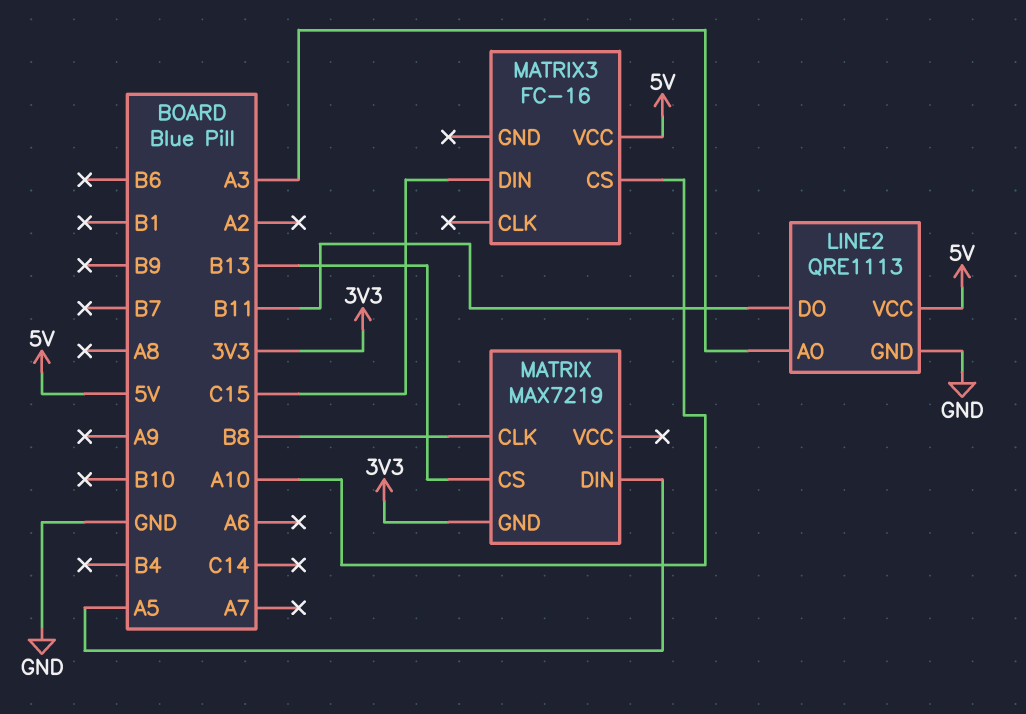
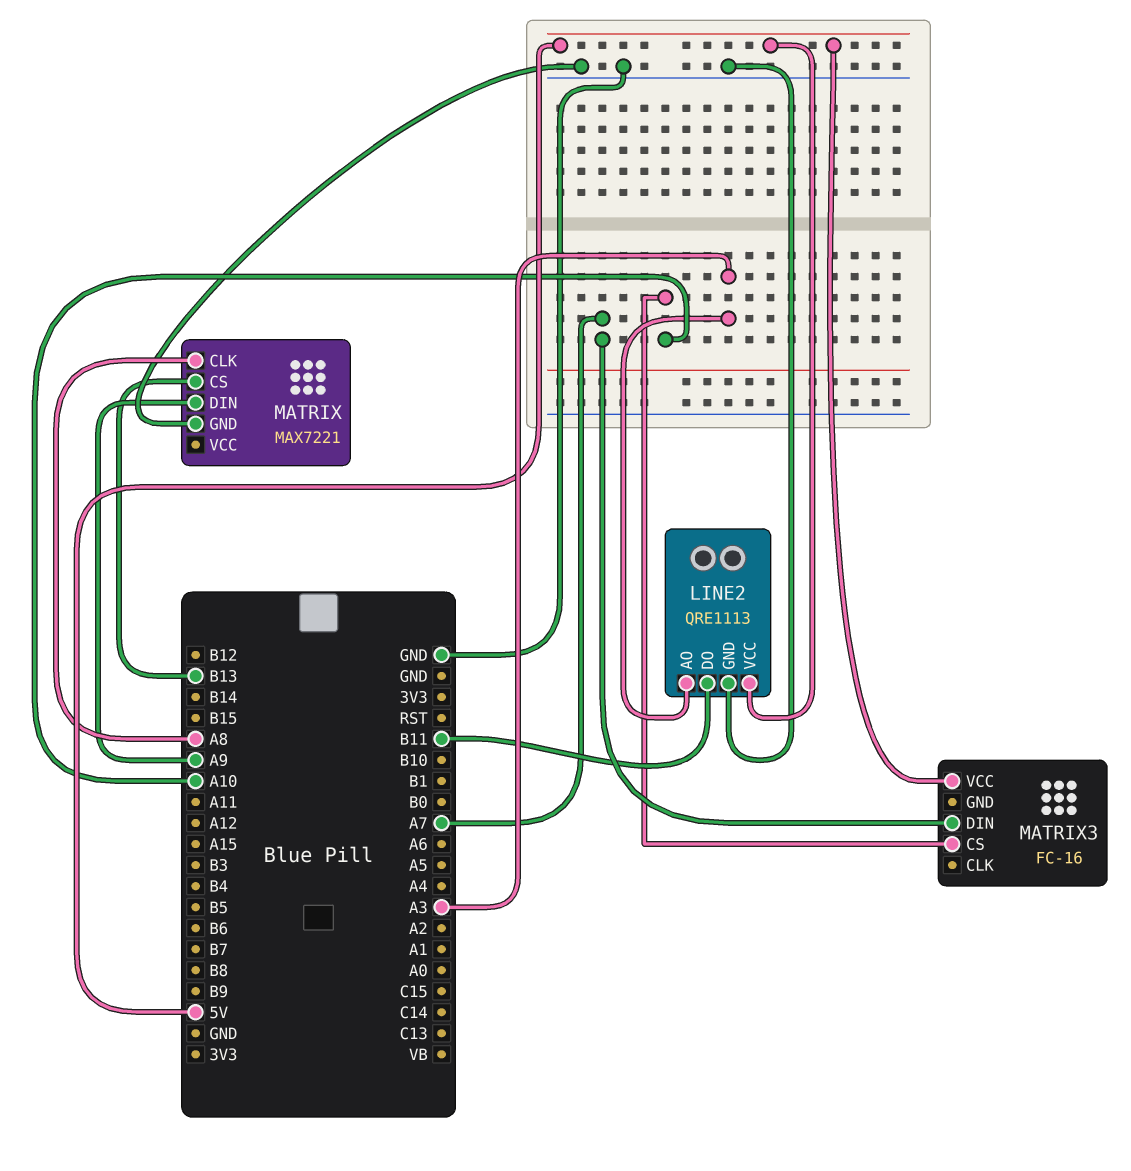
MATRIX: MAX7219 -> MAX7221
MATRIX pin CLK: B8 -> A8
MATRIX pin DIN: A5 -> A9
MATRIX pin GND: 3V3 -> GND
MATRIX3 pin DIN: C15 -> A7

